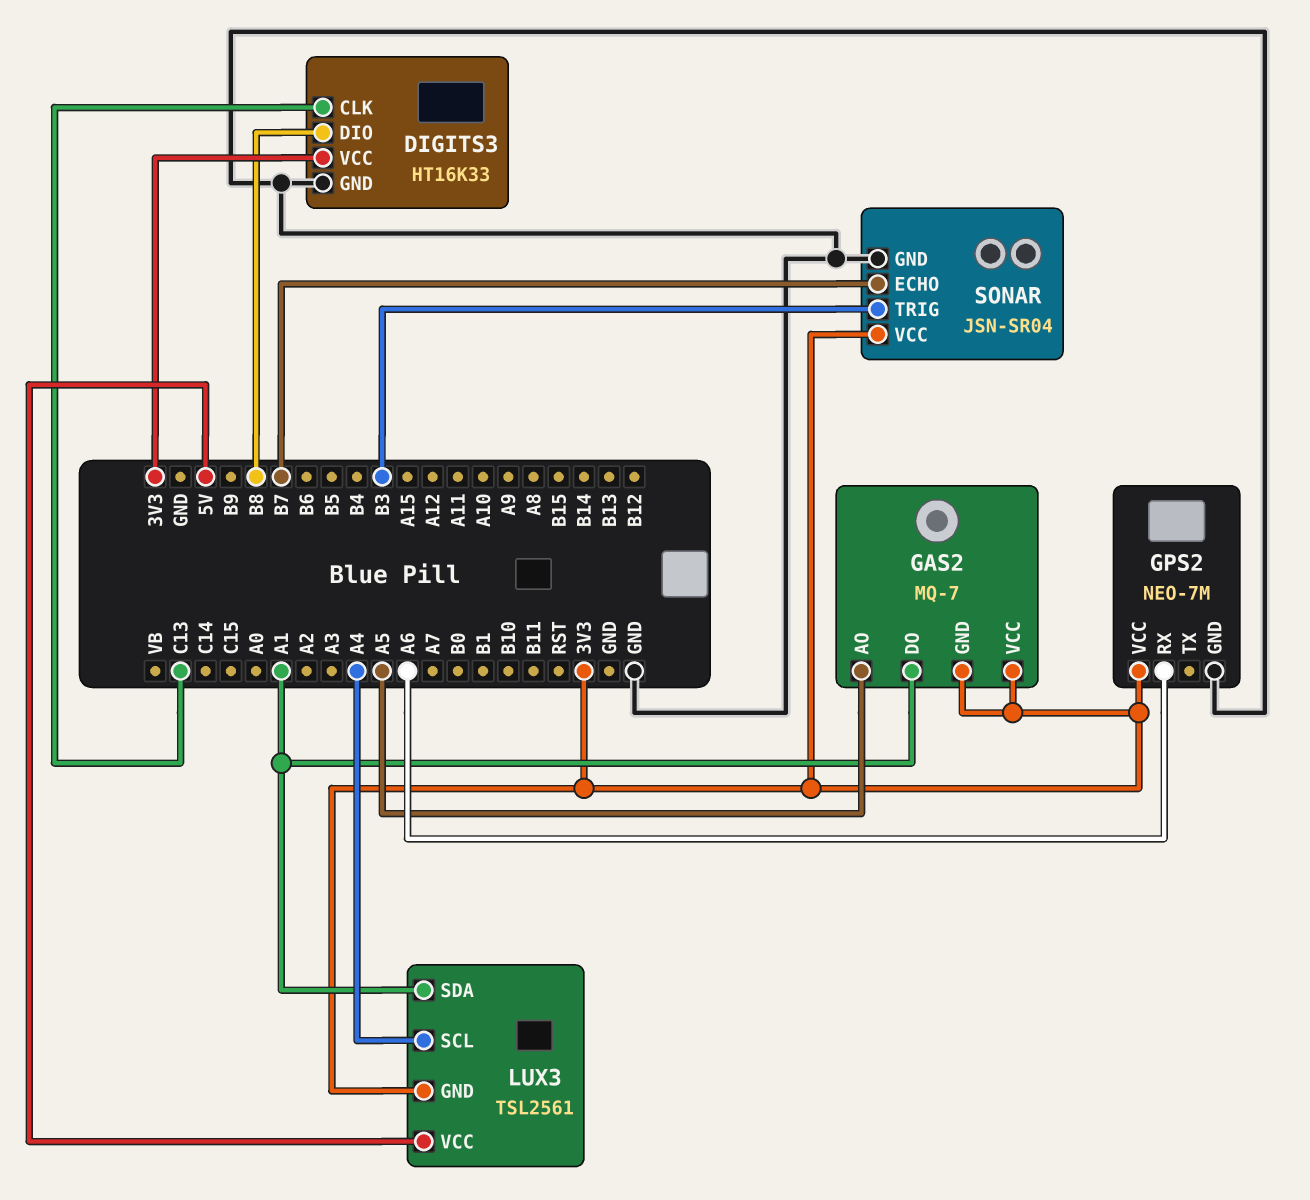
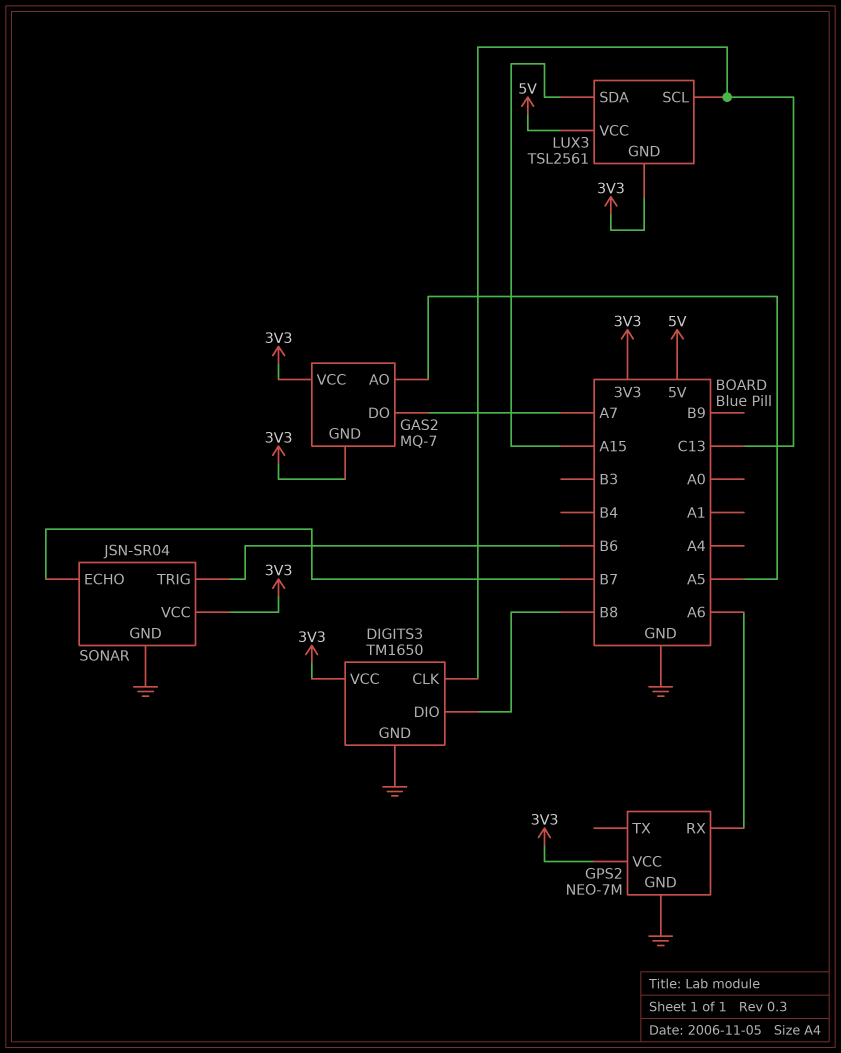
DIGITS3: HT16K33 -> TM1650
GAS2 pin DO: A1 -> A7
LUX3 pin SCL: A4 -> C13
LUX3 pin SDA: A1 -> A15
SONAR pin TRIG: B3 -> B6

